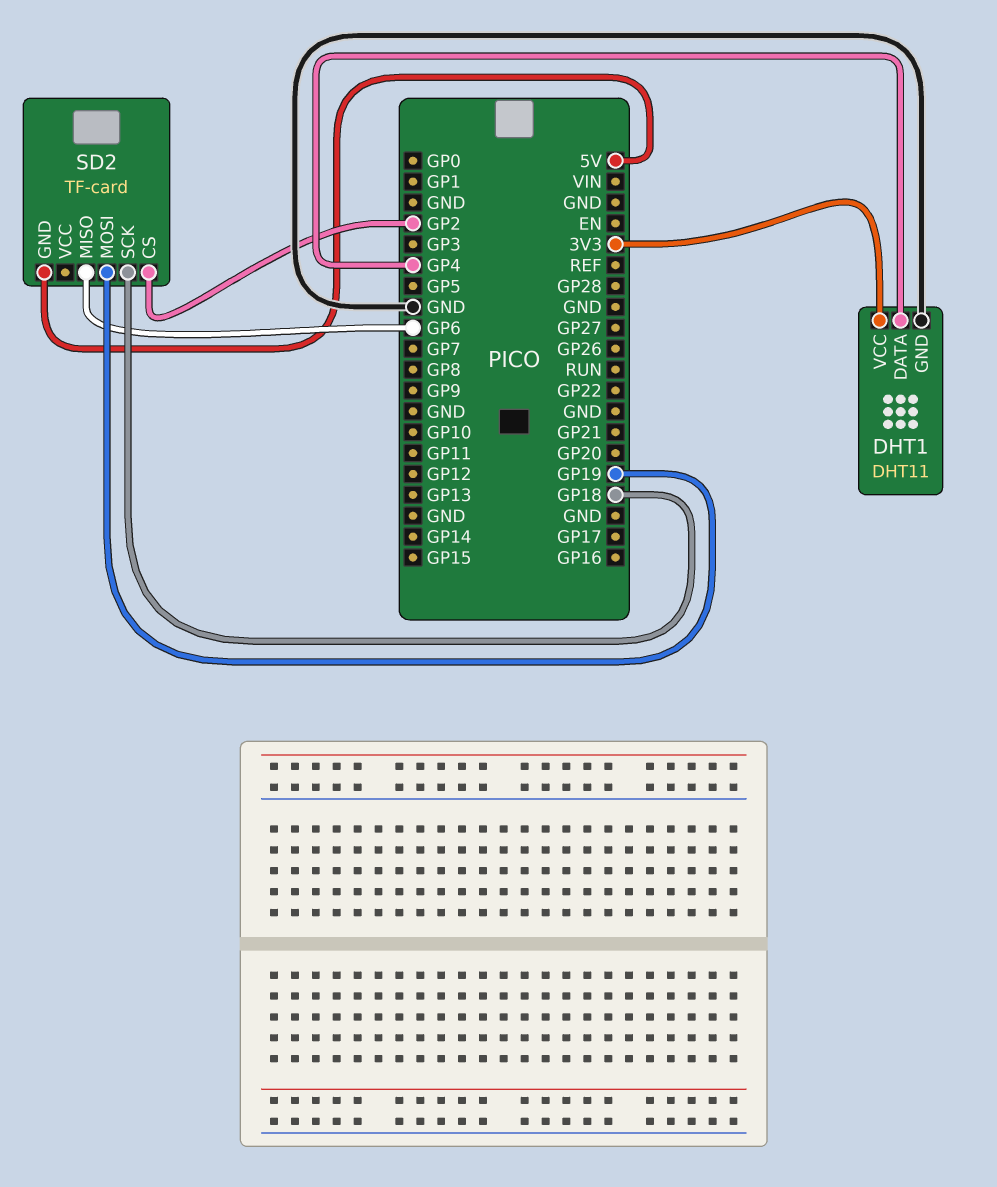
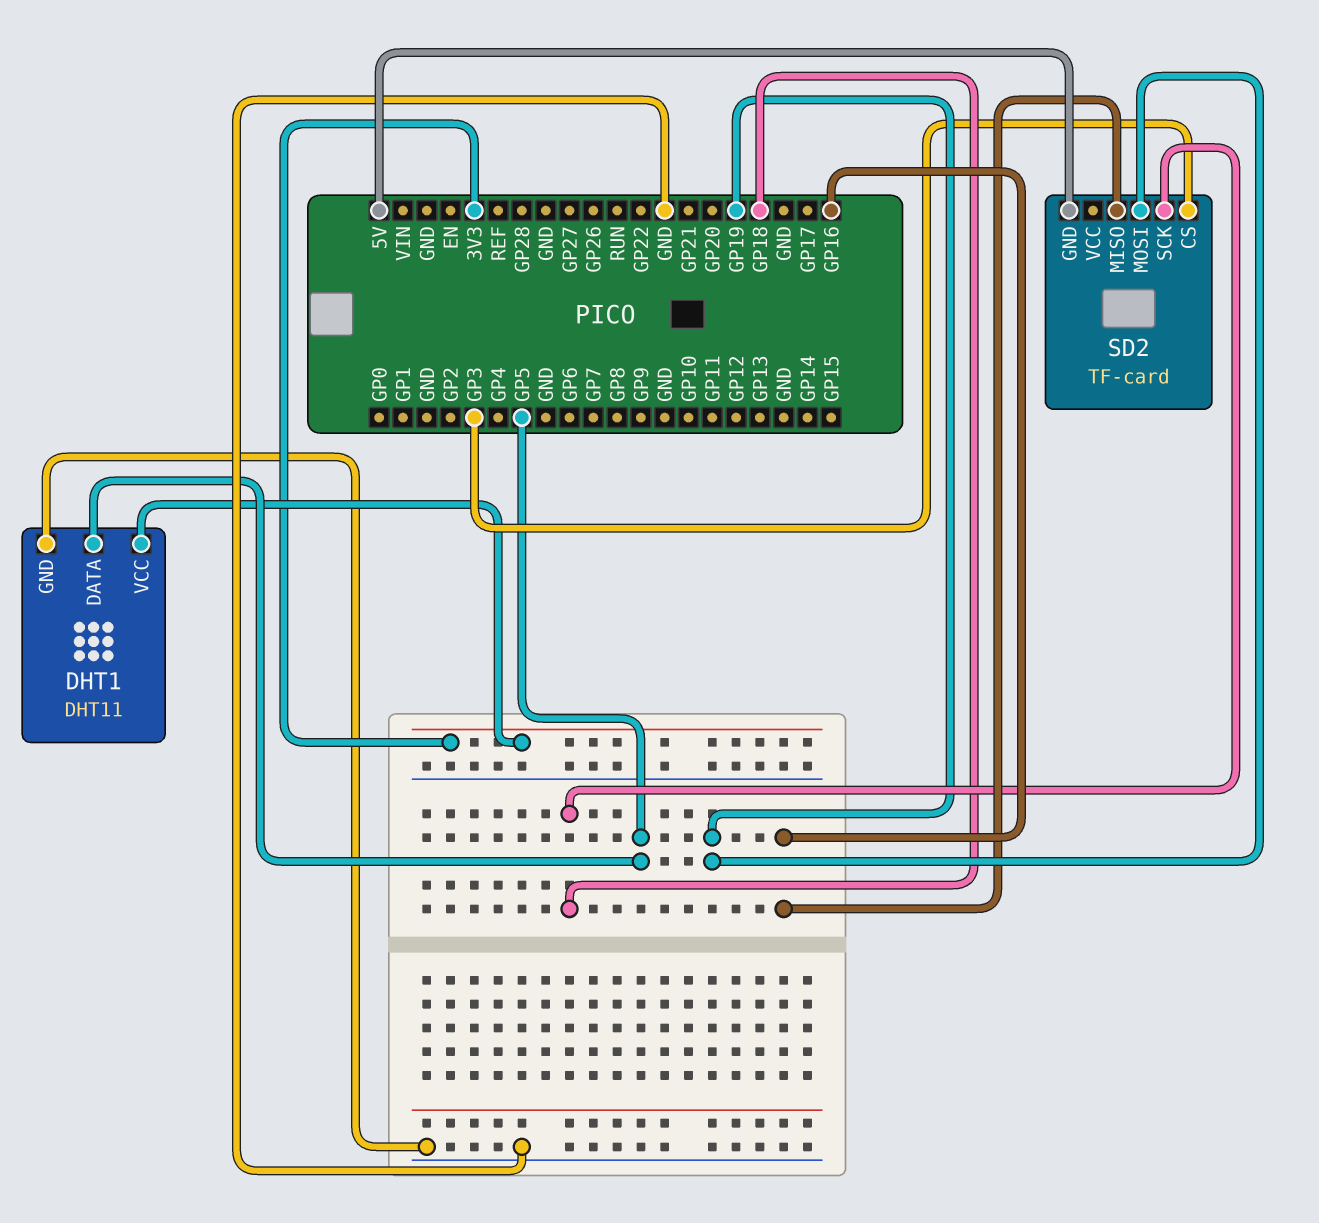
DHT1 pin DATA: GP4 -> GP5
SD2 pin CS: GP2 -> GP3
SD2 pin MISO: GP6 -> GP16

